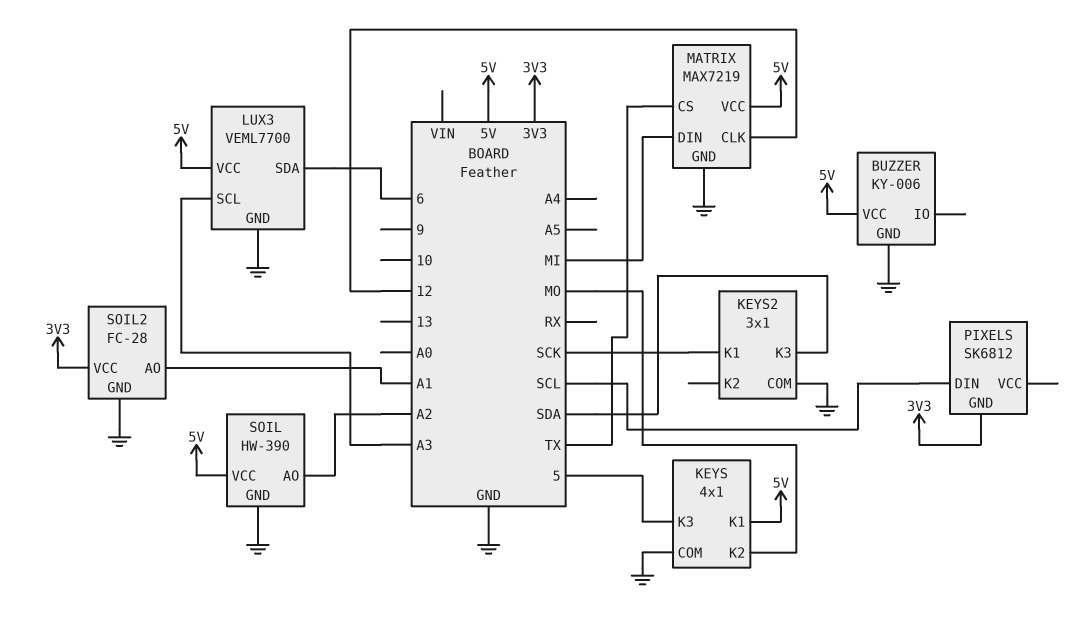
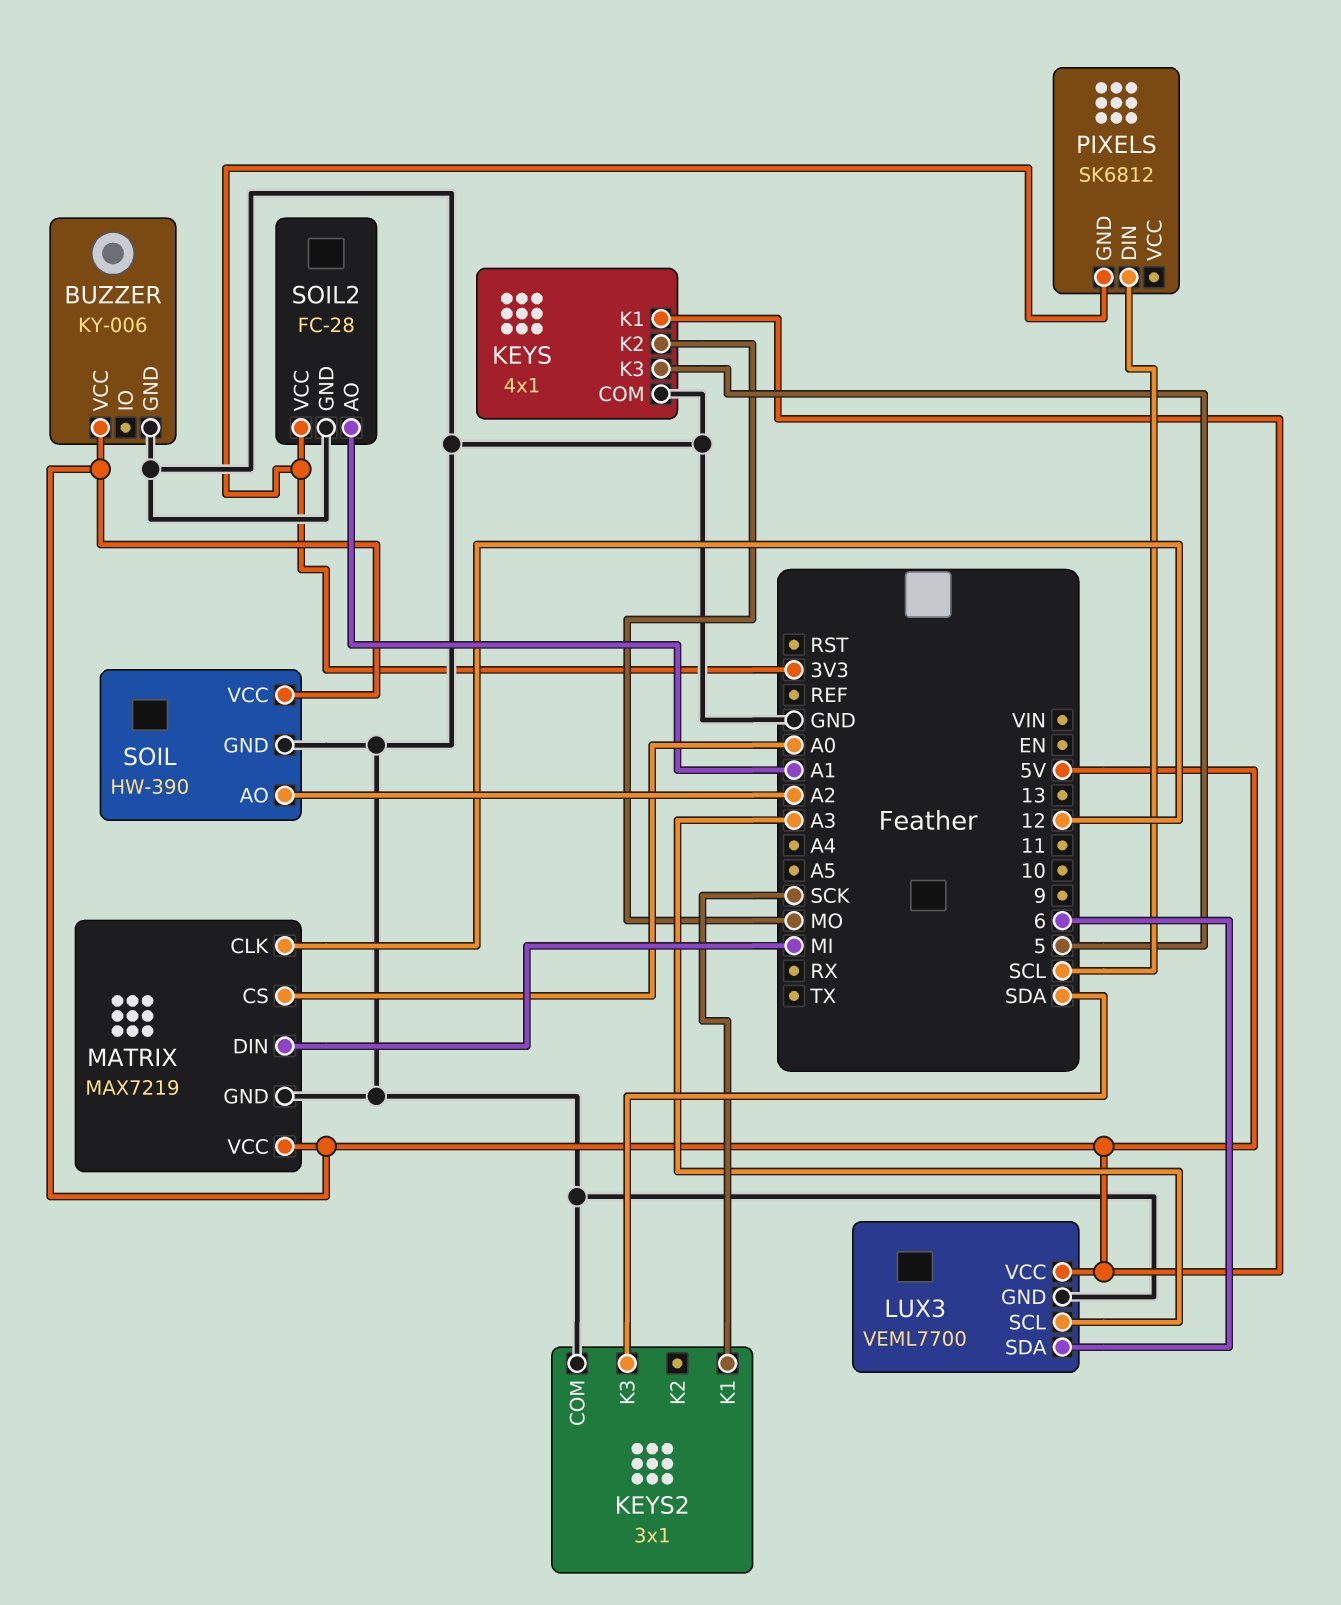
MATRIX pin CS: TX -> A0

